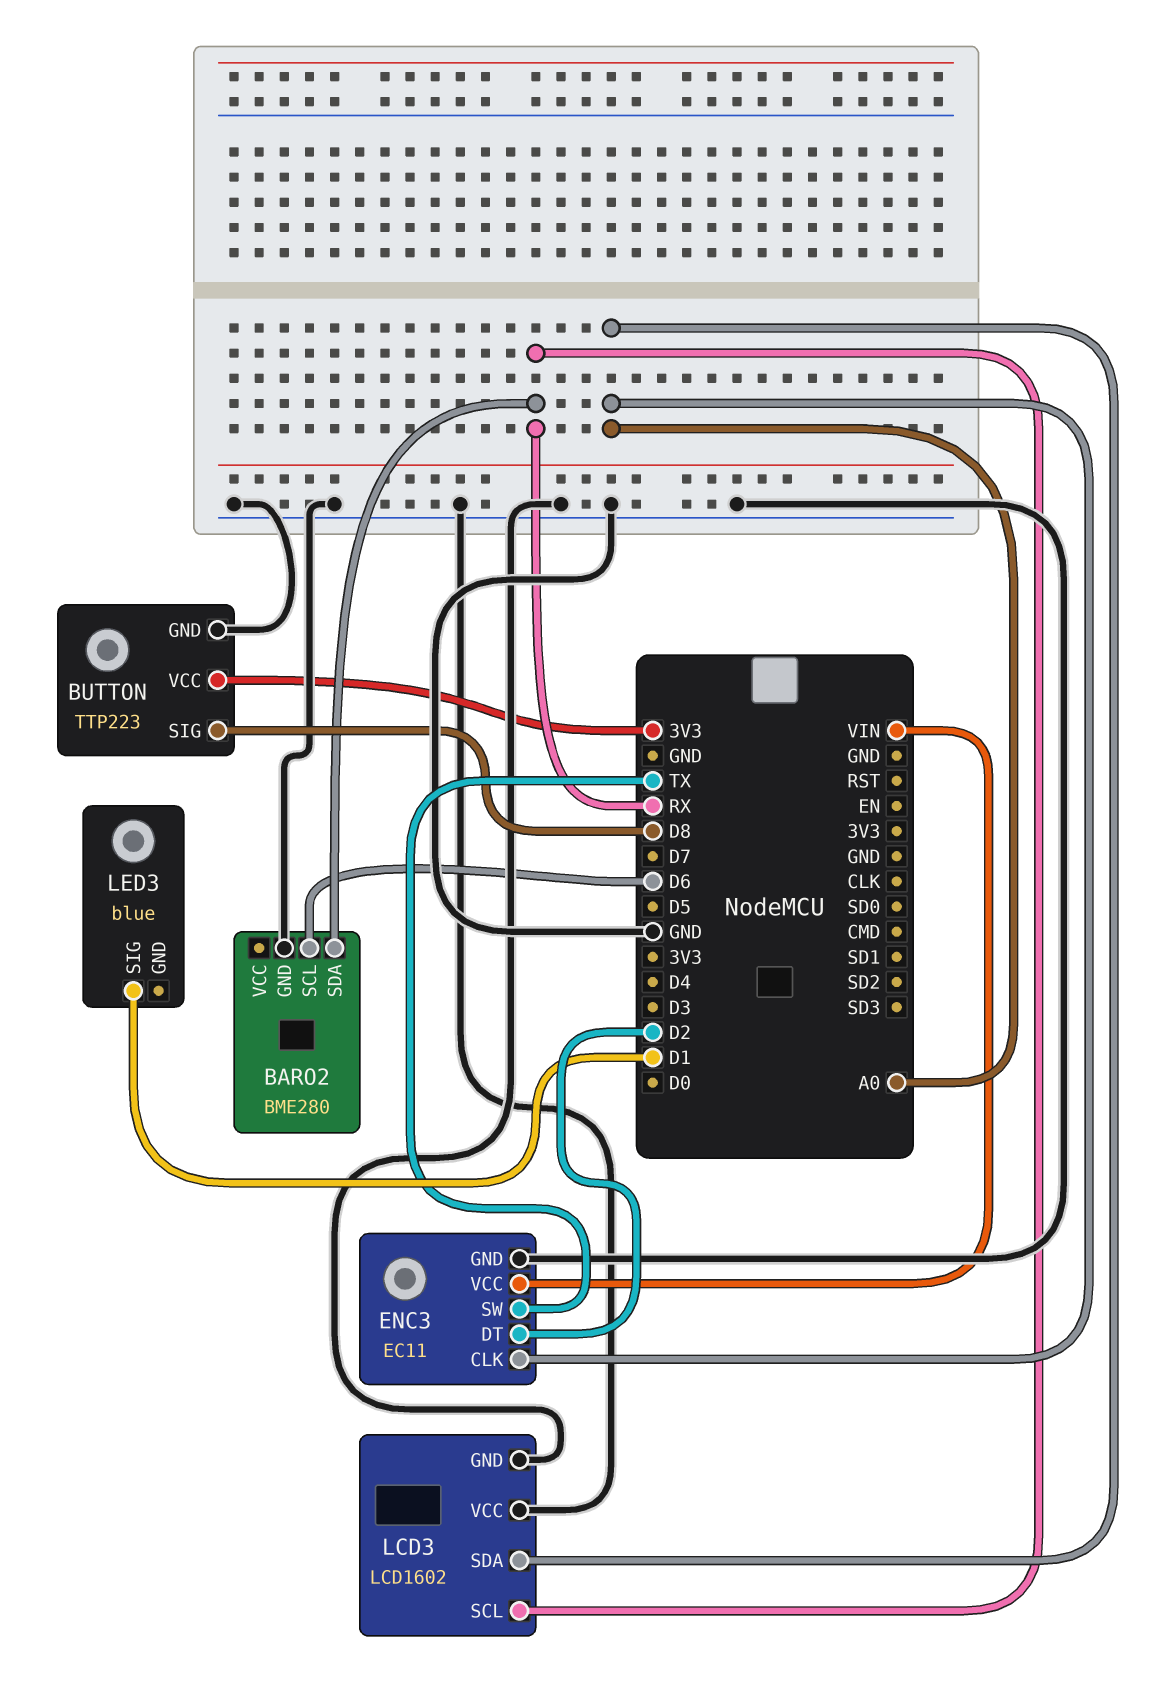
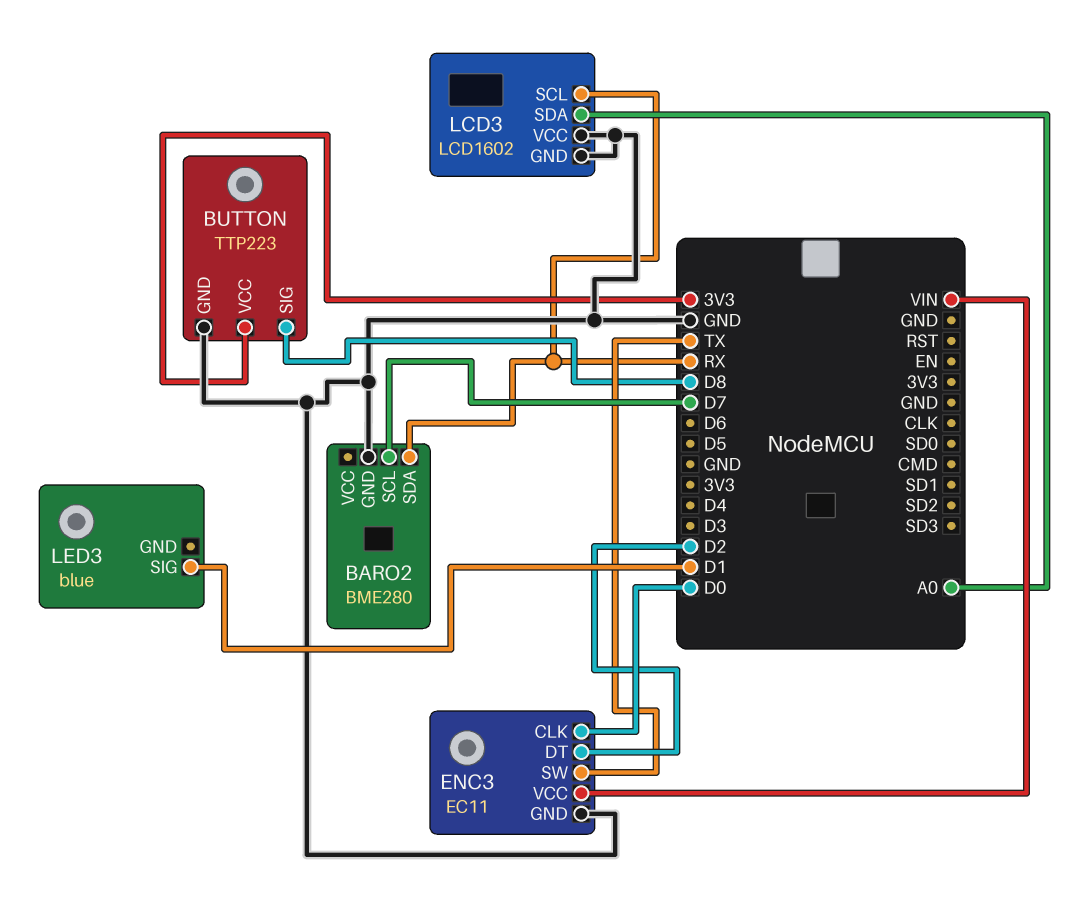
BARO2 pin SCL: D6 -> D7
ENC3 pin CLK: A0 -> D0

